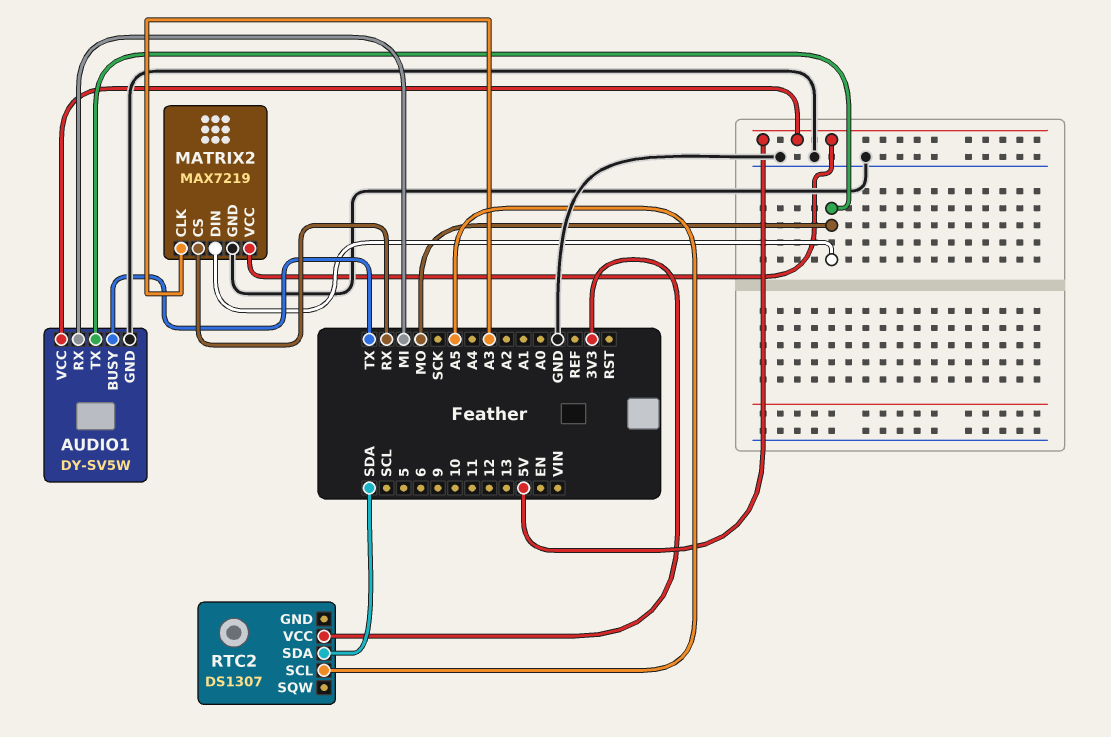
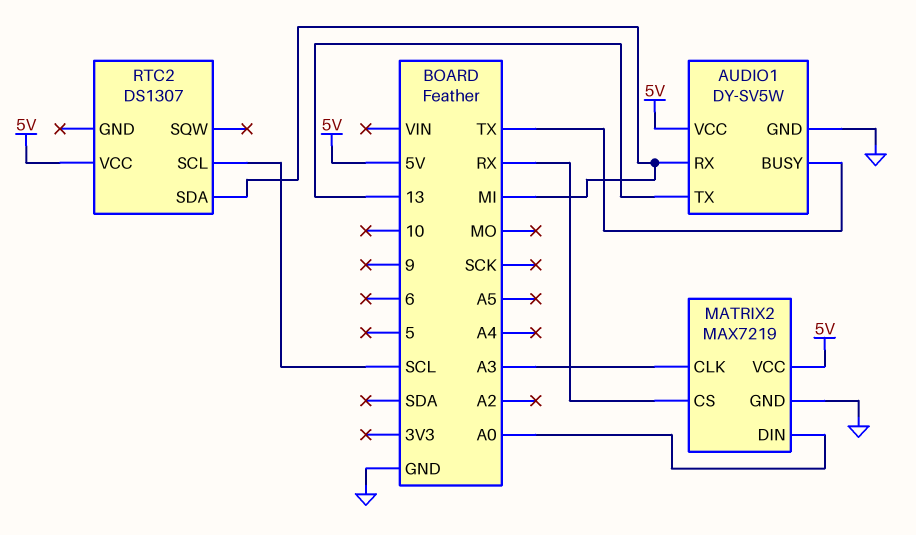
AUDIO1 pin TX: MO -> 13
MATRIX2 pin DIN: MO -> A0
RTC2 pin SCL: A5 -> SCL
RTC2 pin SDA: SDA -> MI
RTC2 pin VCC: 3V3 -> 5V

